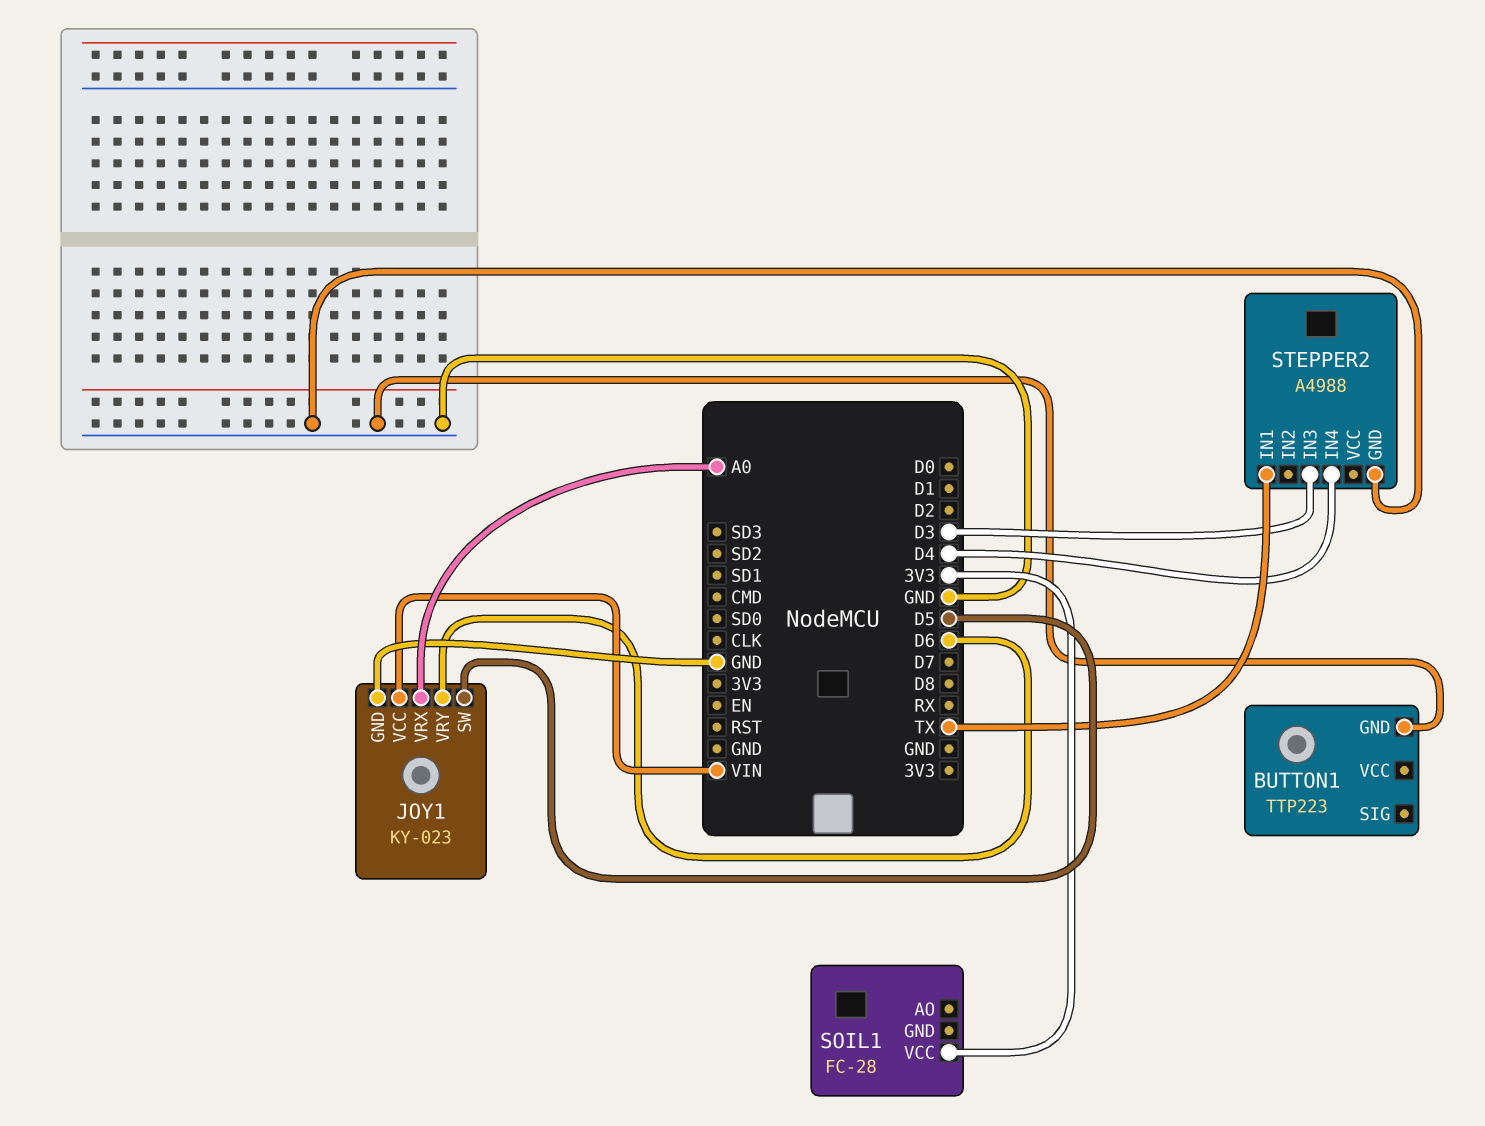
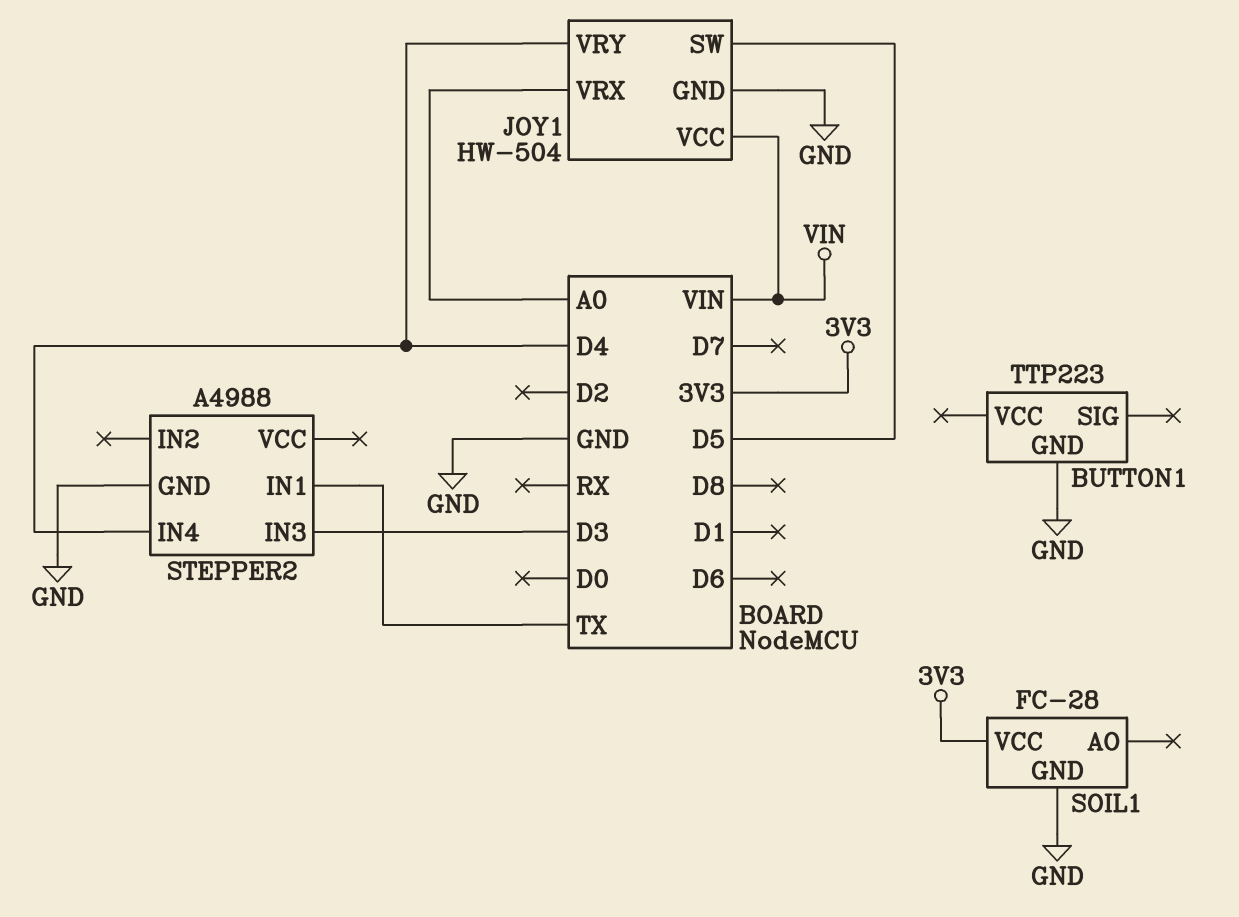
JOY1: KY-023 -> HW-504
JOY1 pin VRY: D6 -> D4
SOIL1 pin GND: none -> GND

